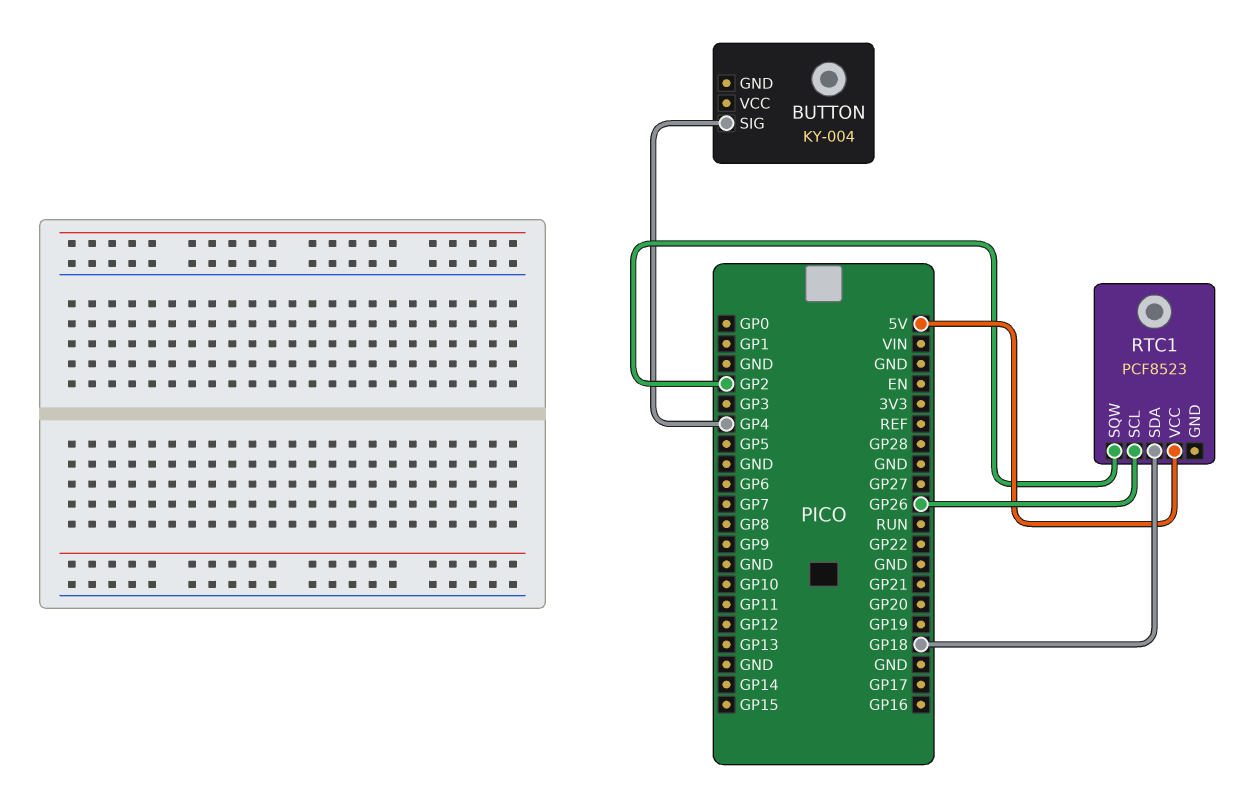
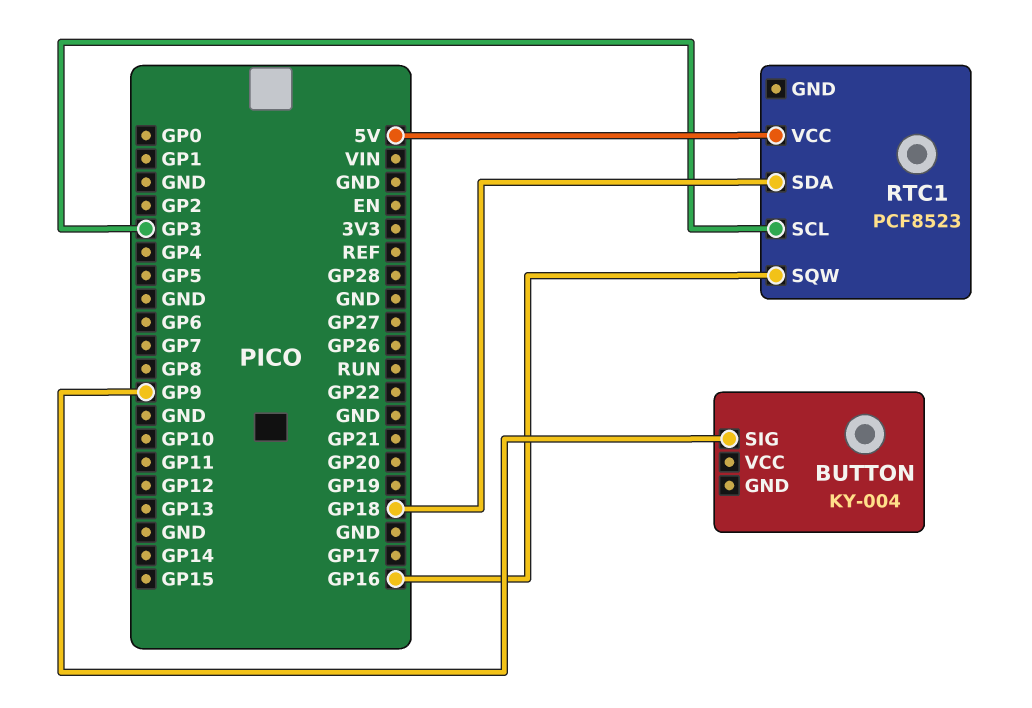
BUTTON pin SIG: GP4 -> GP9
RTC1 pin SCL: GP26 -> GP3
RTC1 pin SQW: GP2 -> GP16

